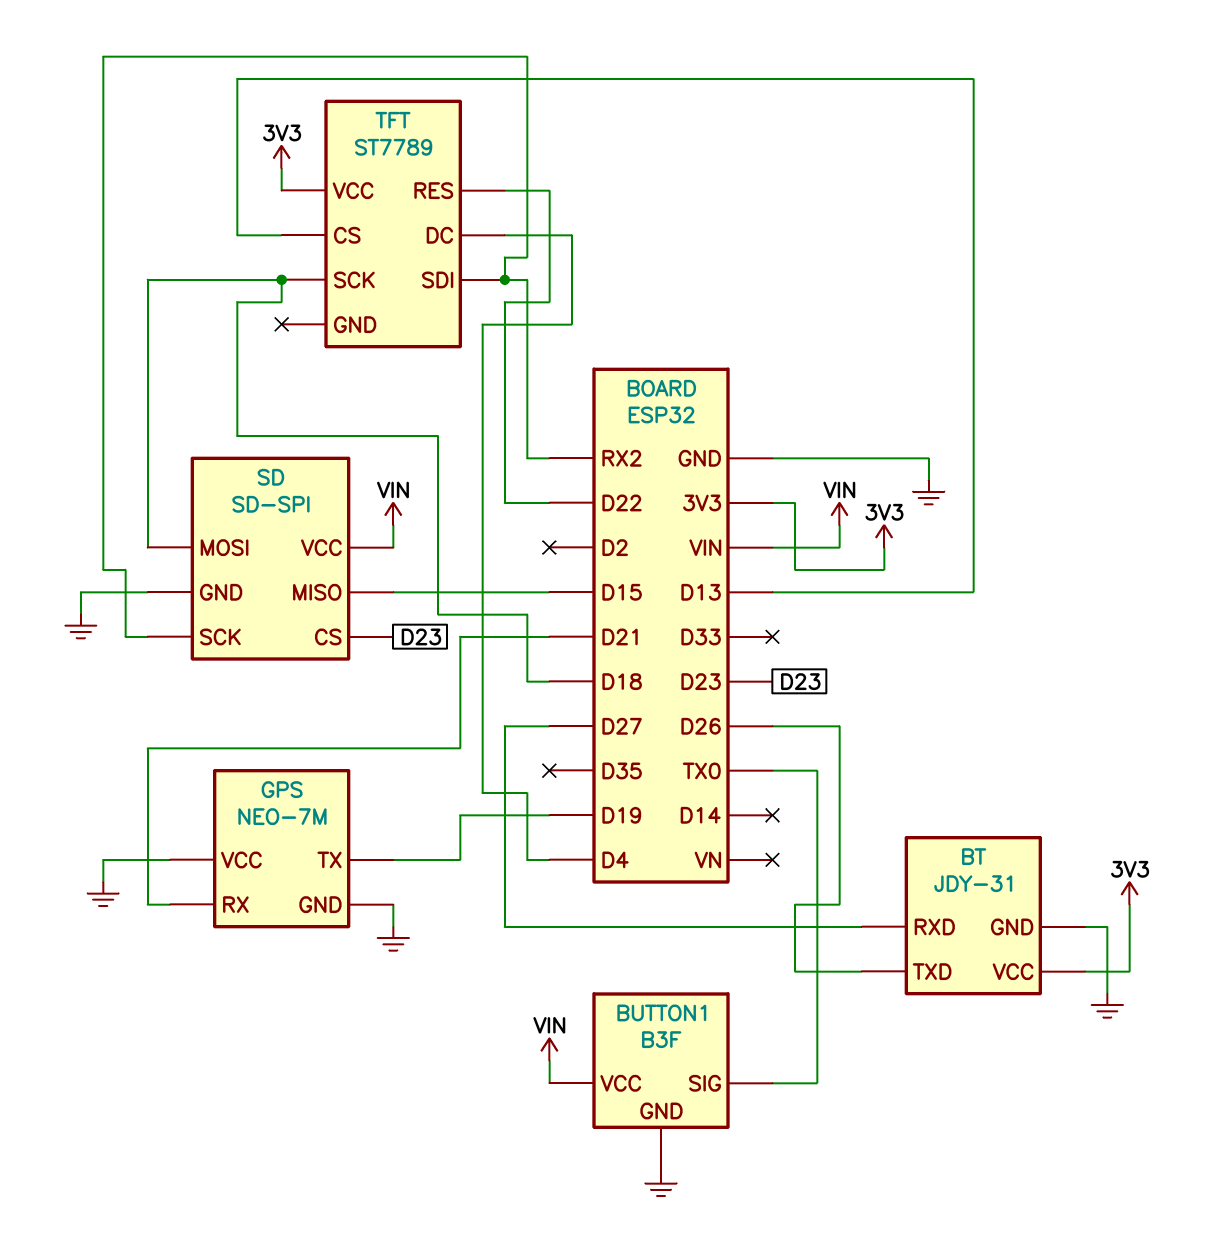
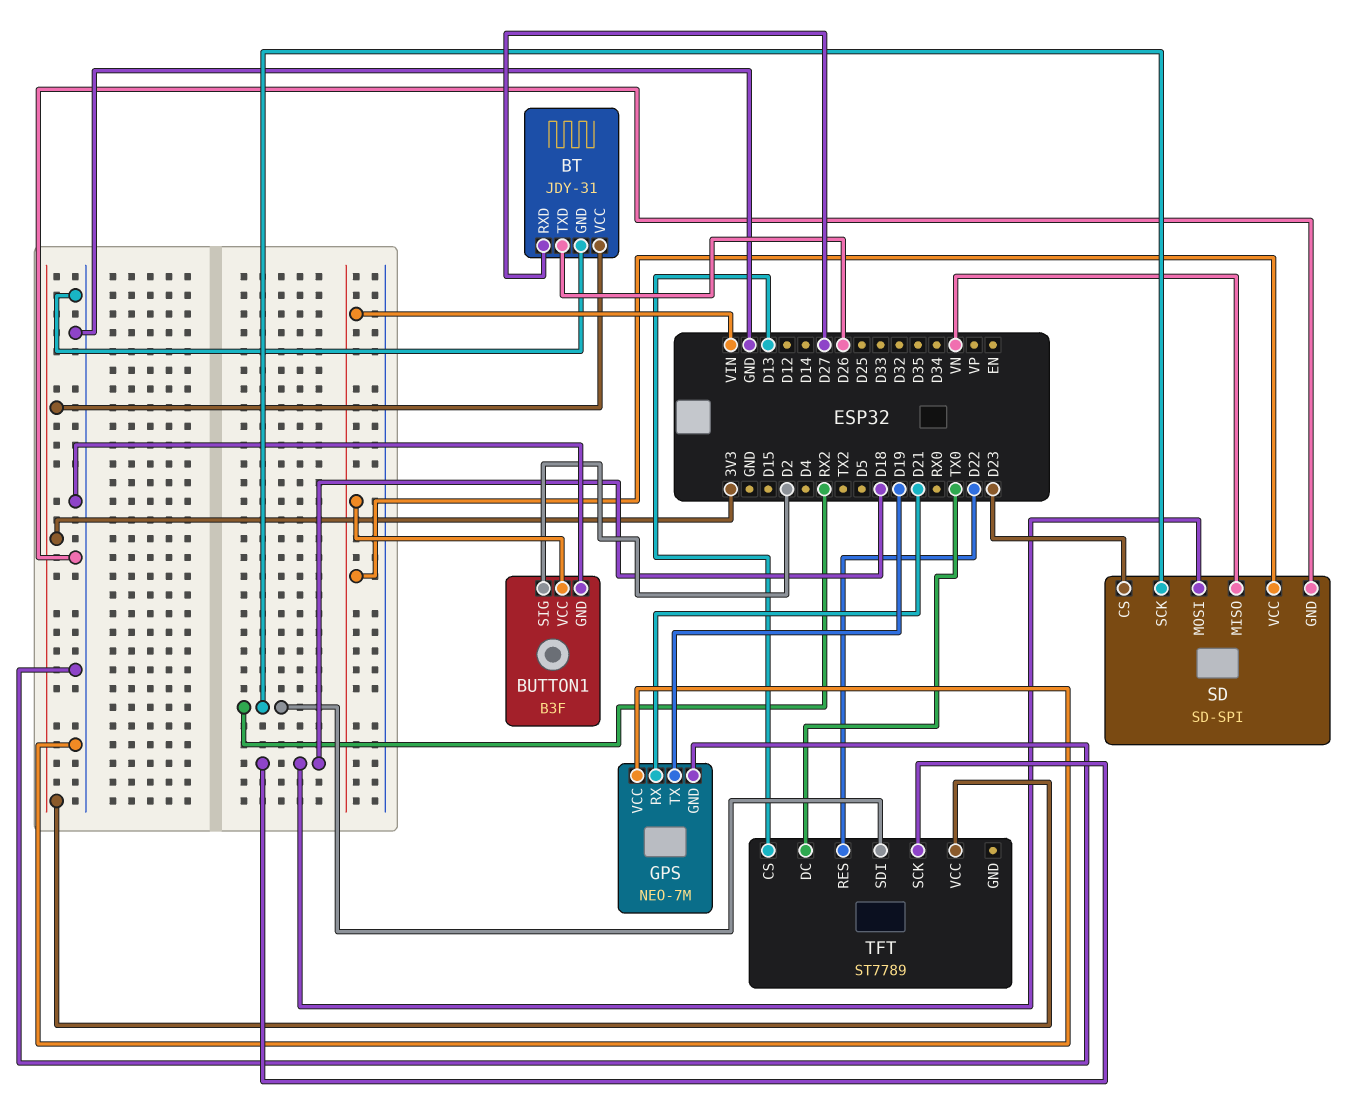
BUTTON1 pin SIG: TX0 -> D2
SD pin MISO: D15 -> VN
TFT pin DC: D4 -> TX0

